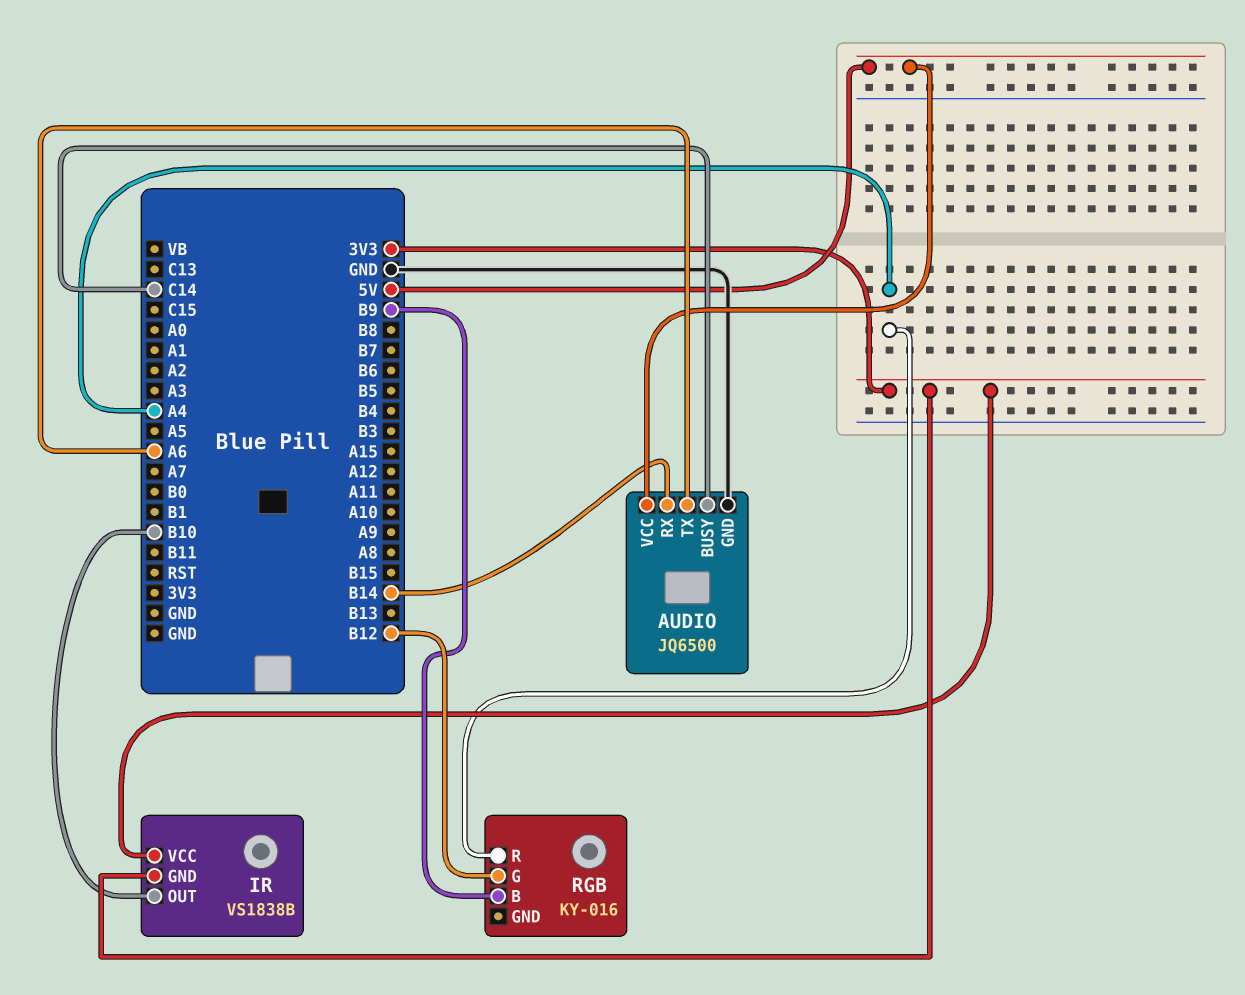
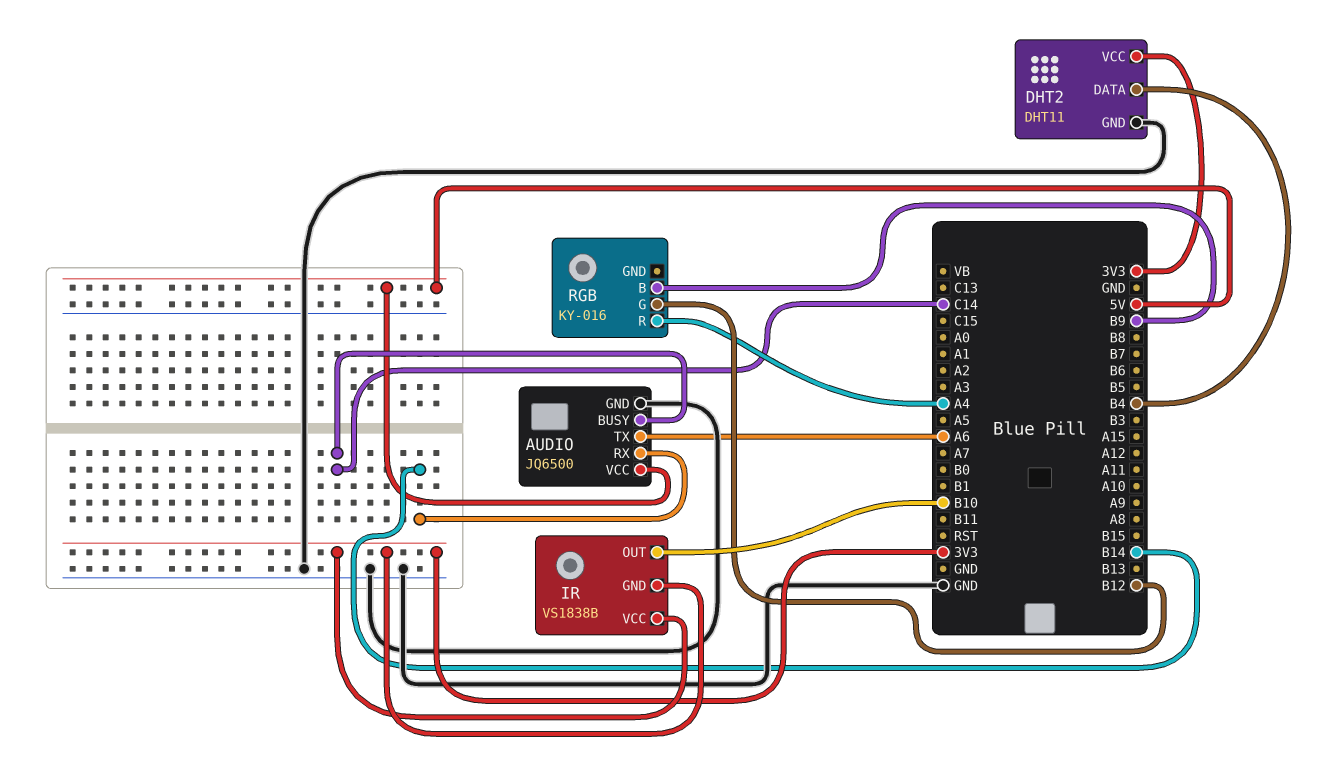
DHT2: none -> DHT11
DHT2 pin DATA: none -> B4
DHT2 pin GND: none -> GND
DHT2 pin VCC: none -> 3V3

